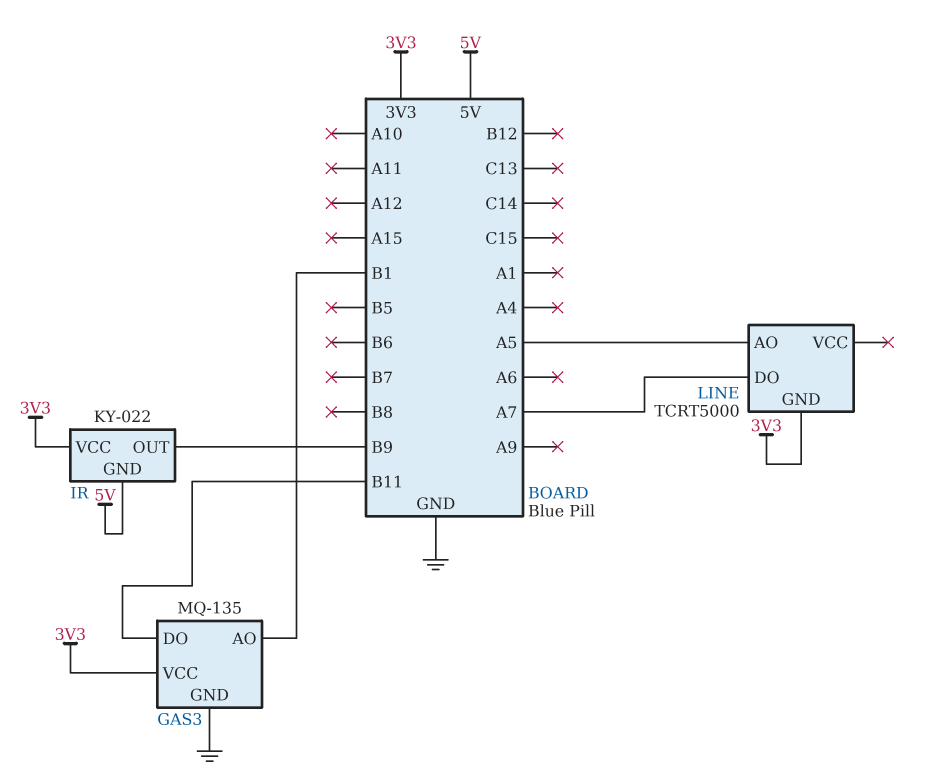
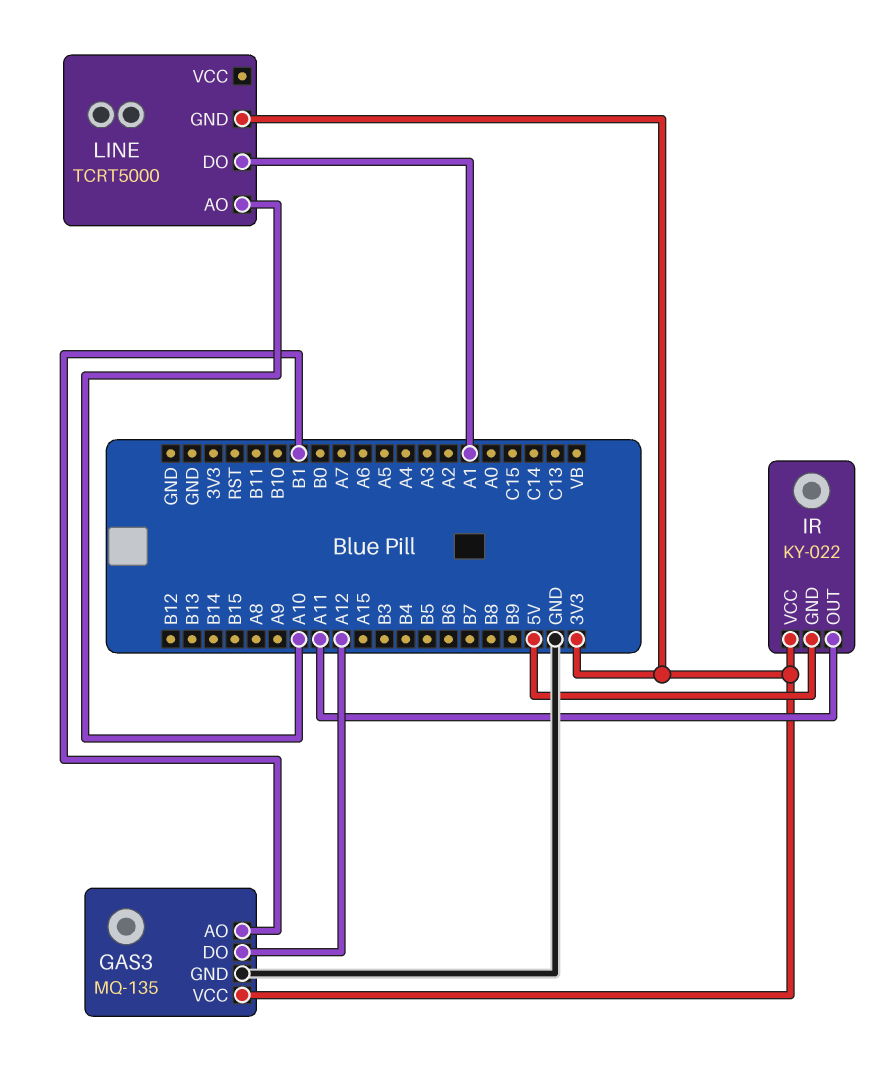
GAS3 pin DO: B11 -> A12
IR pin OUT: B9 -> A11
LINE pin AO: A5 -> A10
LINE pin DO: A7 -> A1

